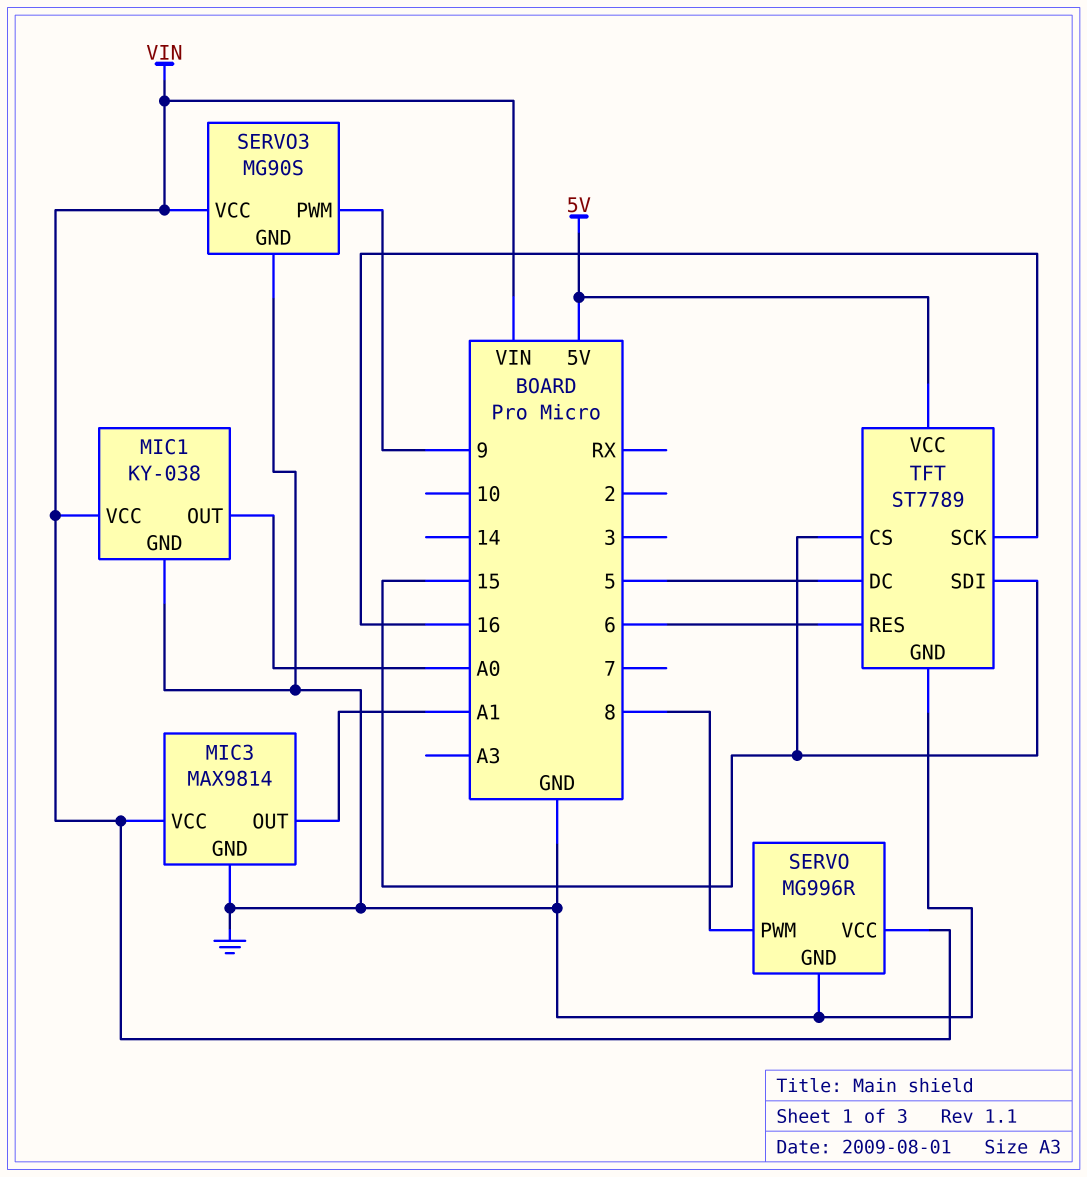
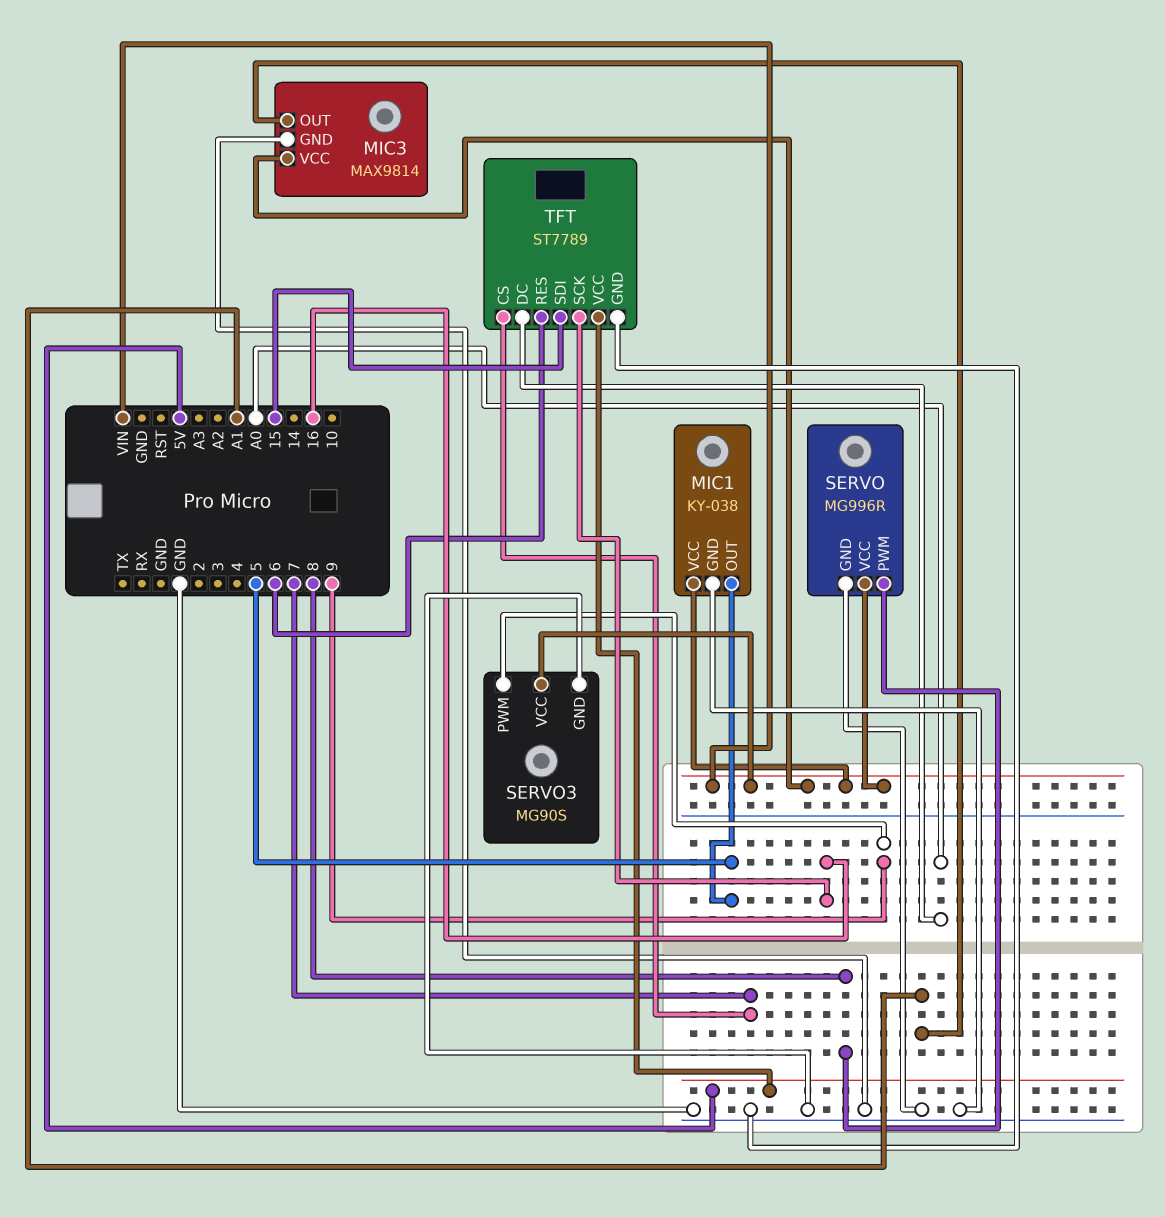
MIC1 pin OUT: A0 -> 5
TFT pin CS: 15 -> 7
TFT pin DC: 5 -> A0

